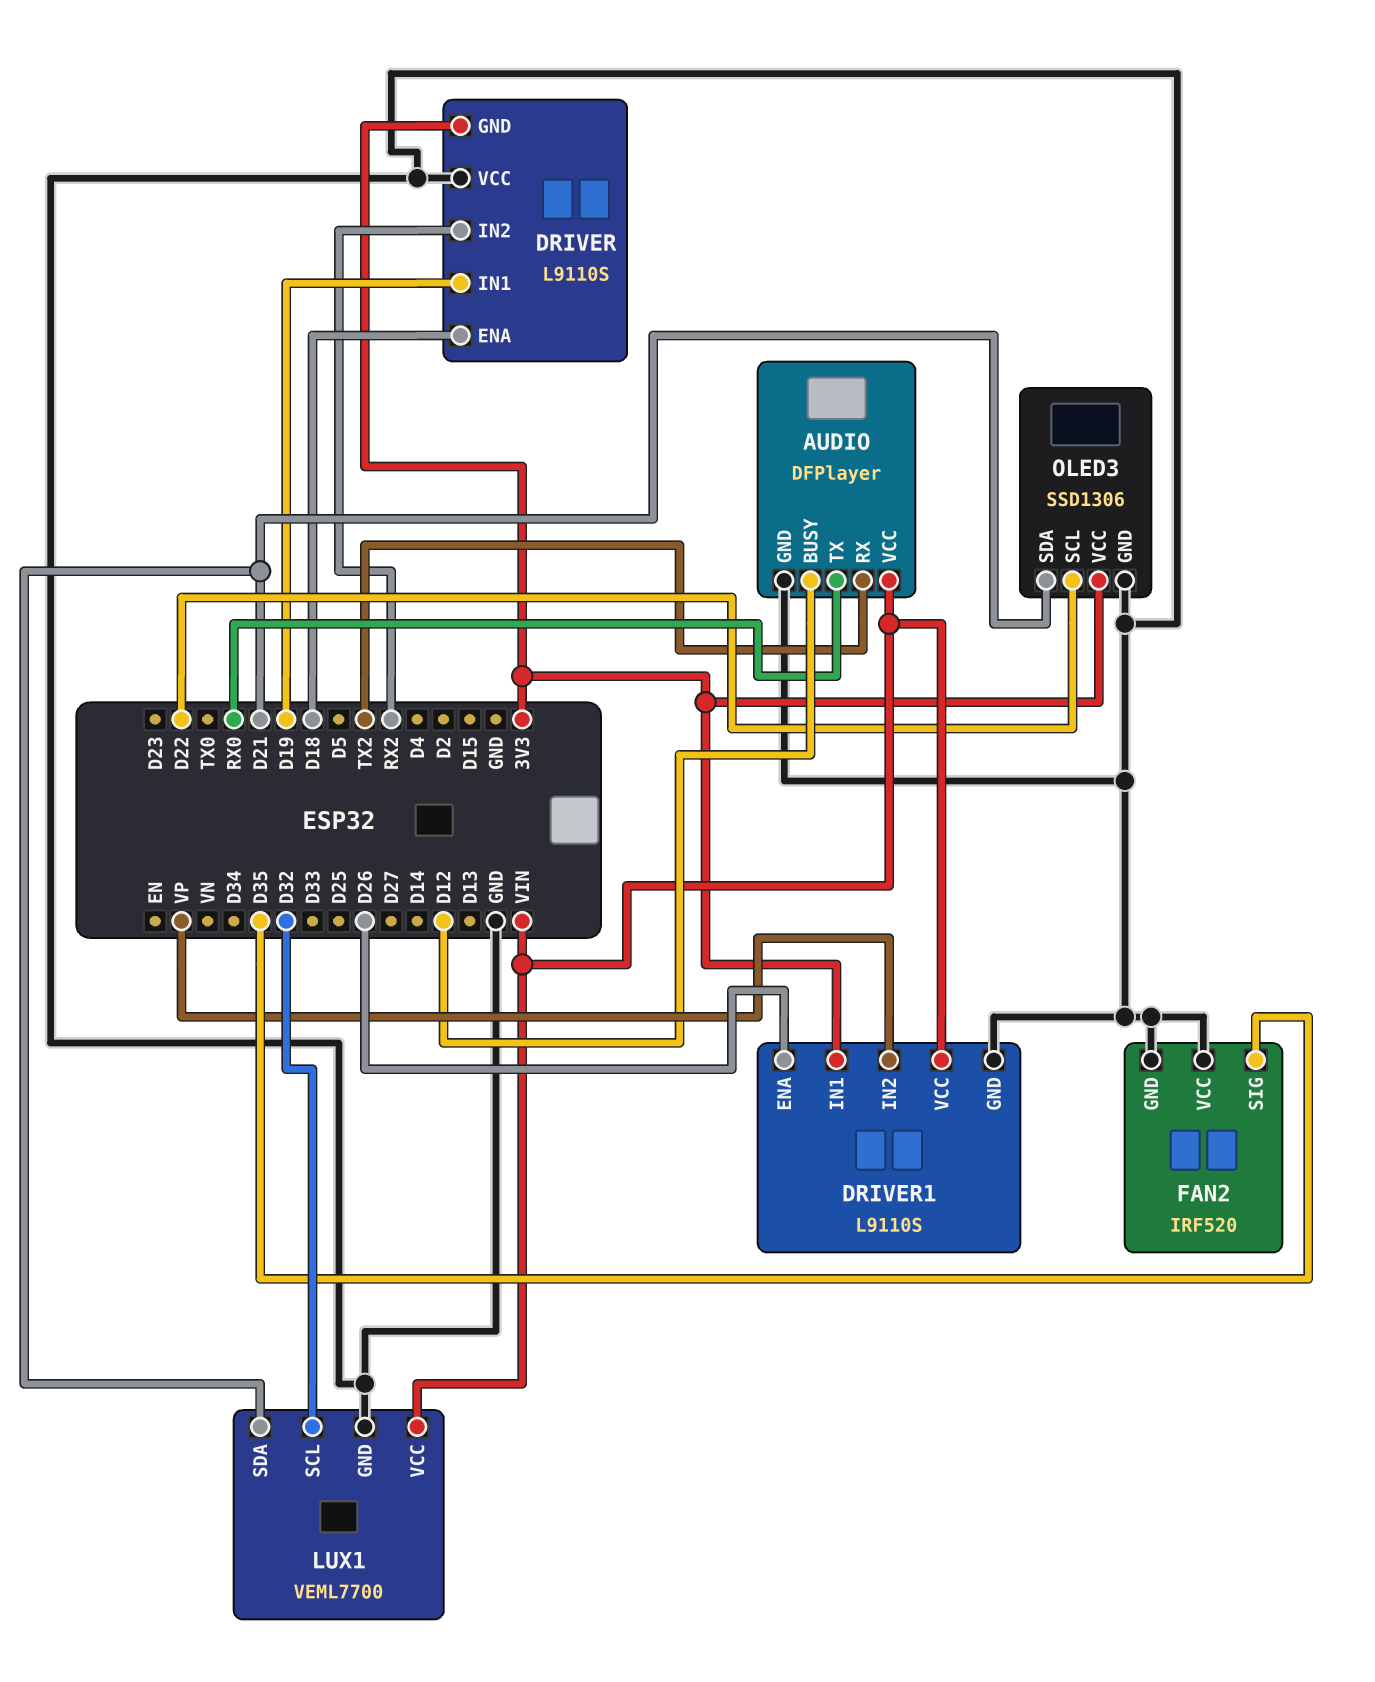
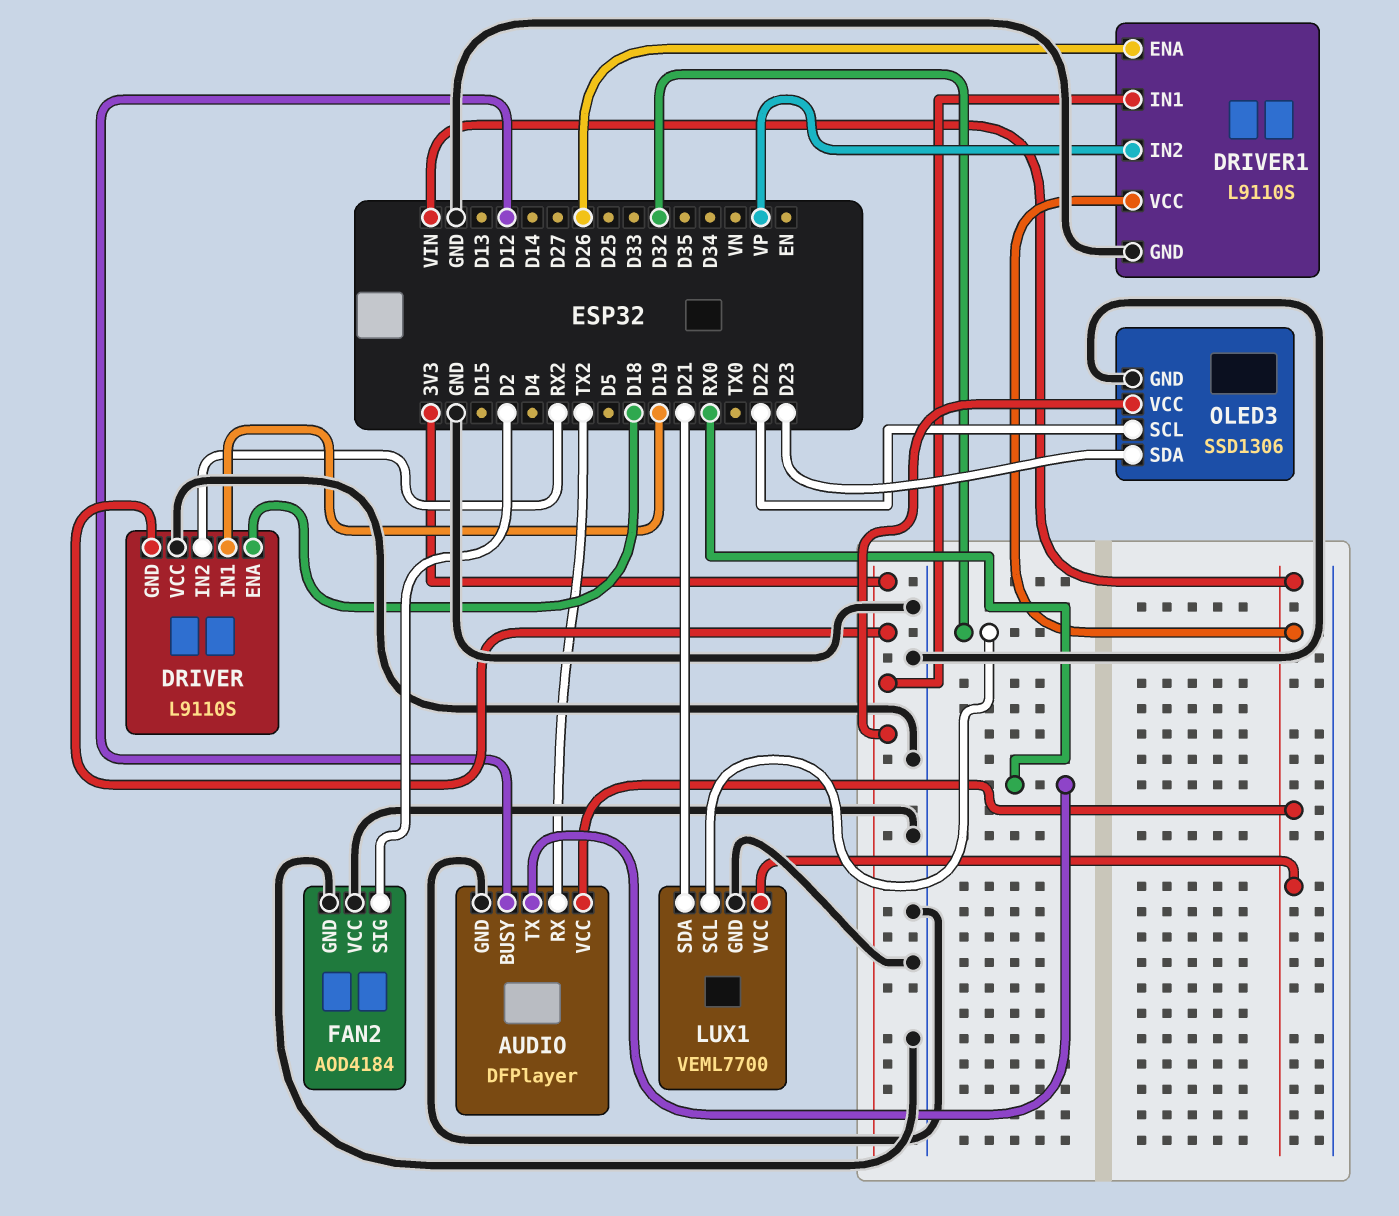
FAN2: IRF520 -> AOD4184
FAN2 pin SIG: D35 -> D2
OLED3 pin SDA: D21 -> D23

